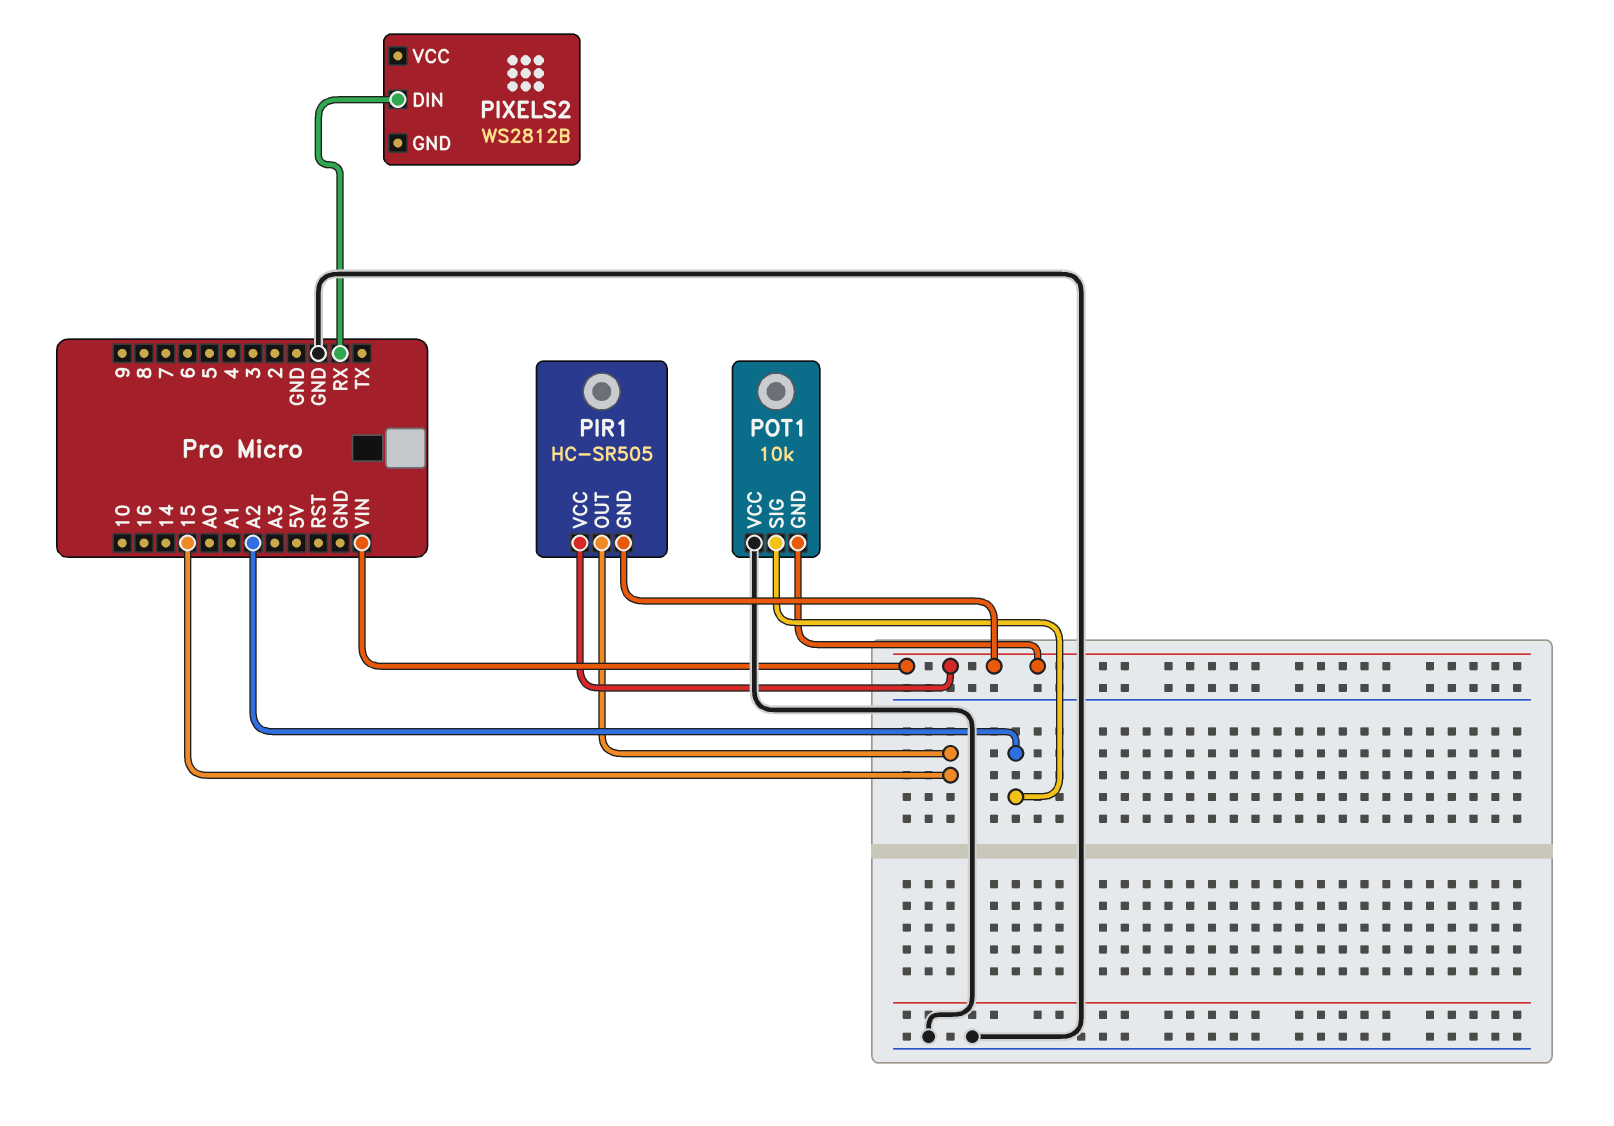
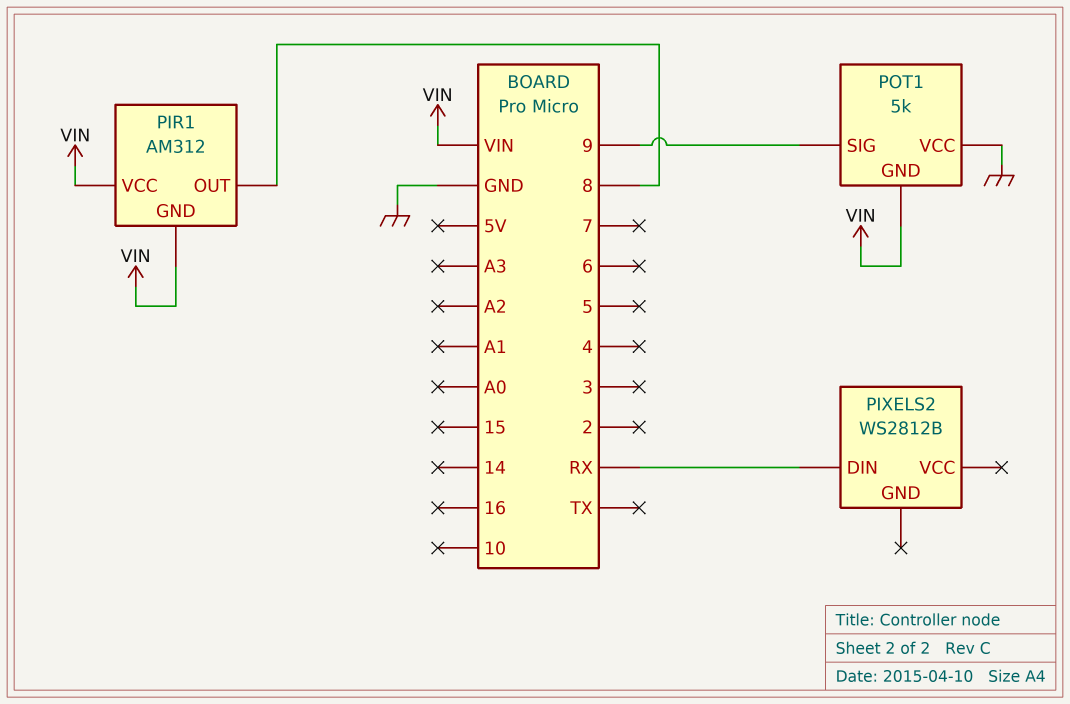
PIR1: HC-SR505 -> AM312
PIR1 pin OUT: 15 -> 8
POT1: 10k -> 5k
POT1 pin SIG: A2 -> 9

